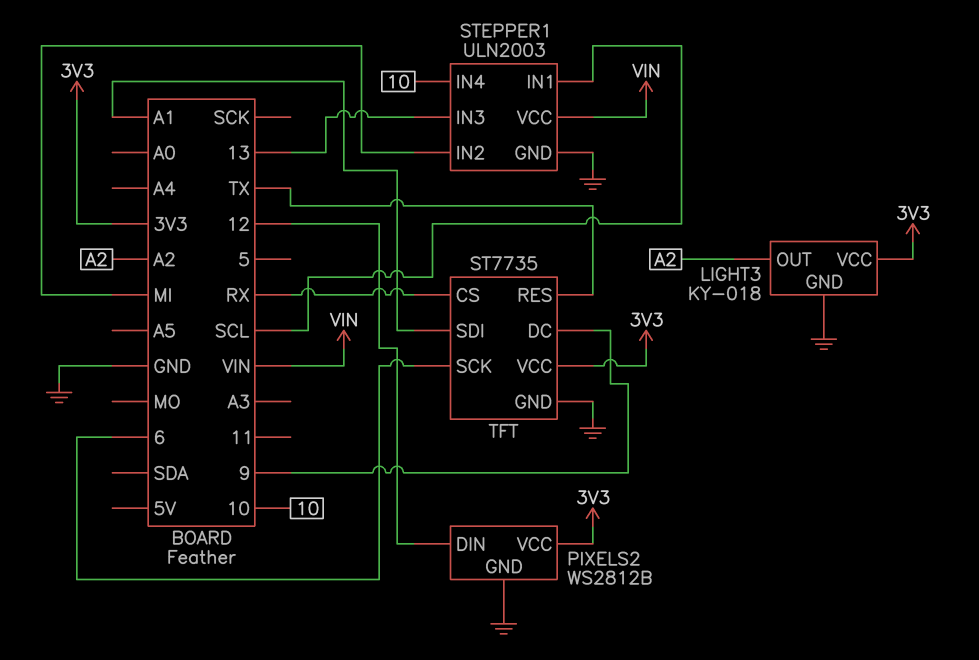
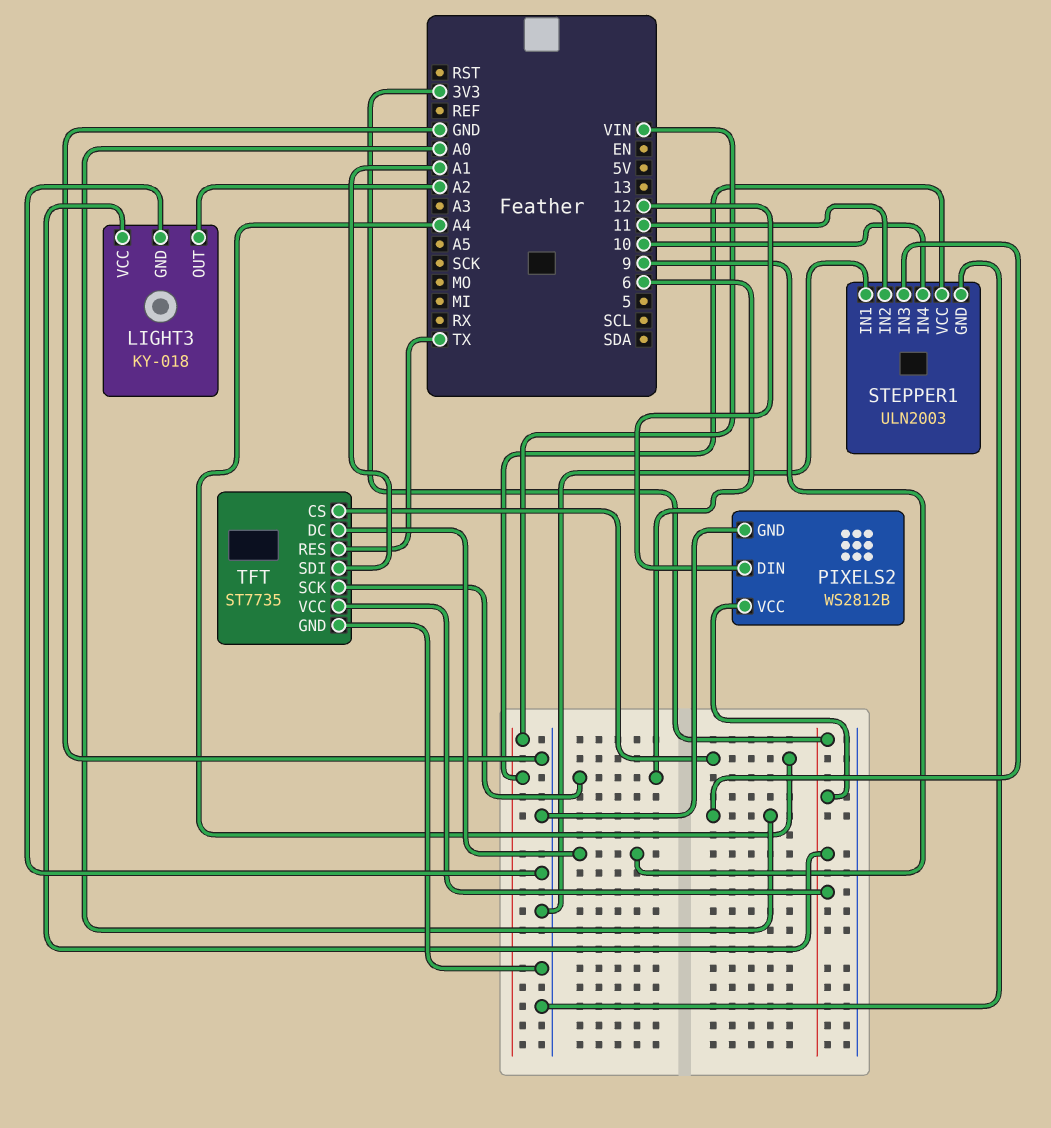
STEPPER1 pin IN1: SCL -> GND
STEPPER1 pin IN2: MI -> 11
STEPPER1 pin IN3: 13 -> A0
TFT pin CS: RX -> A4

